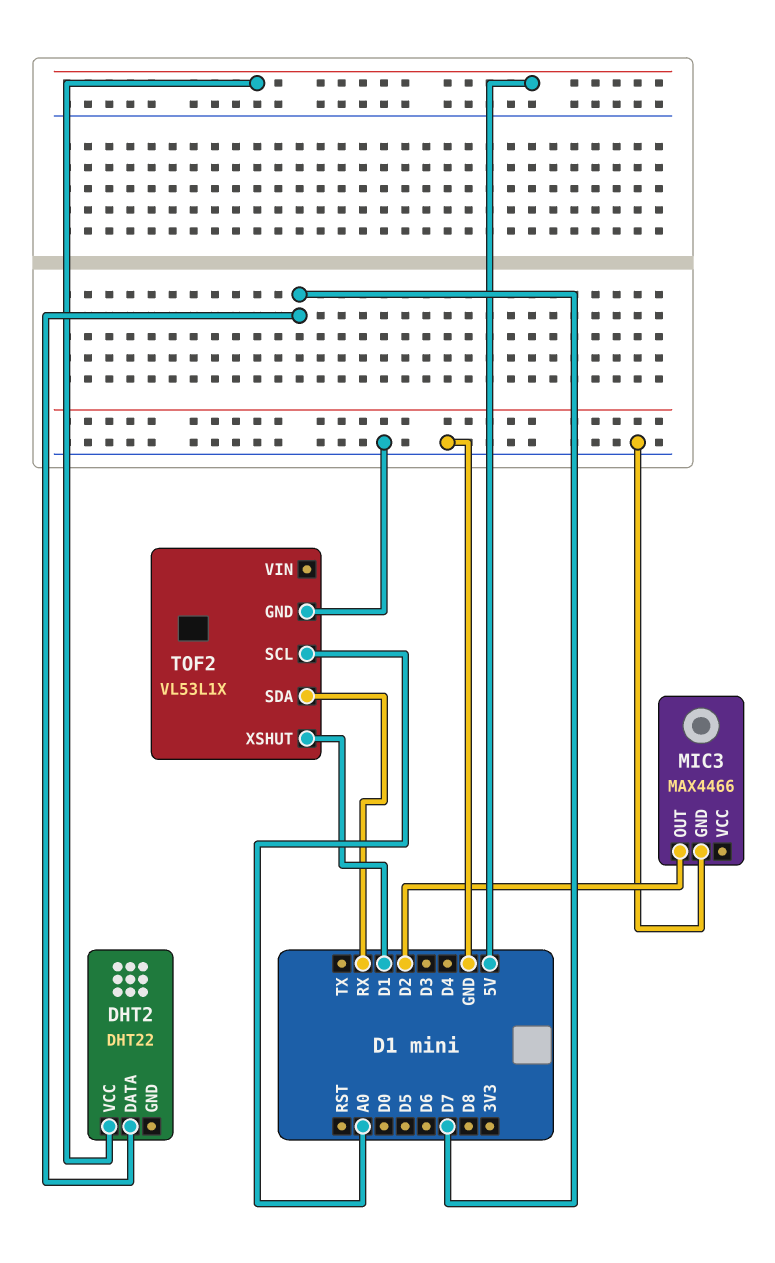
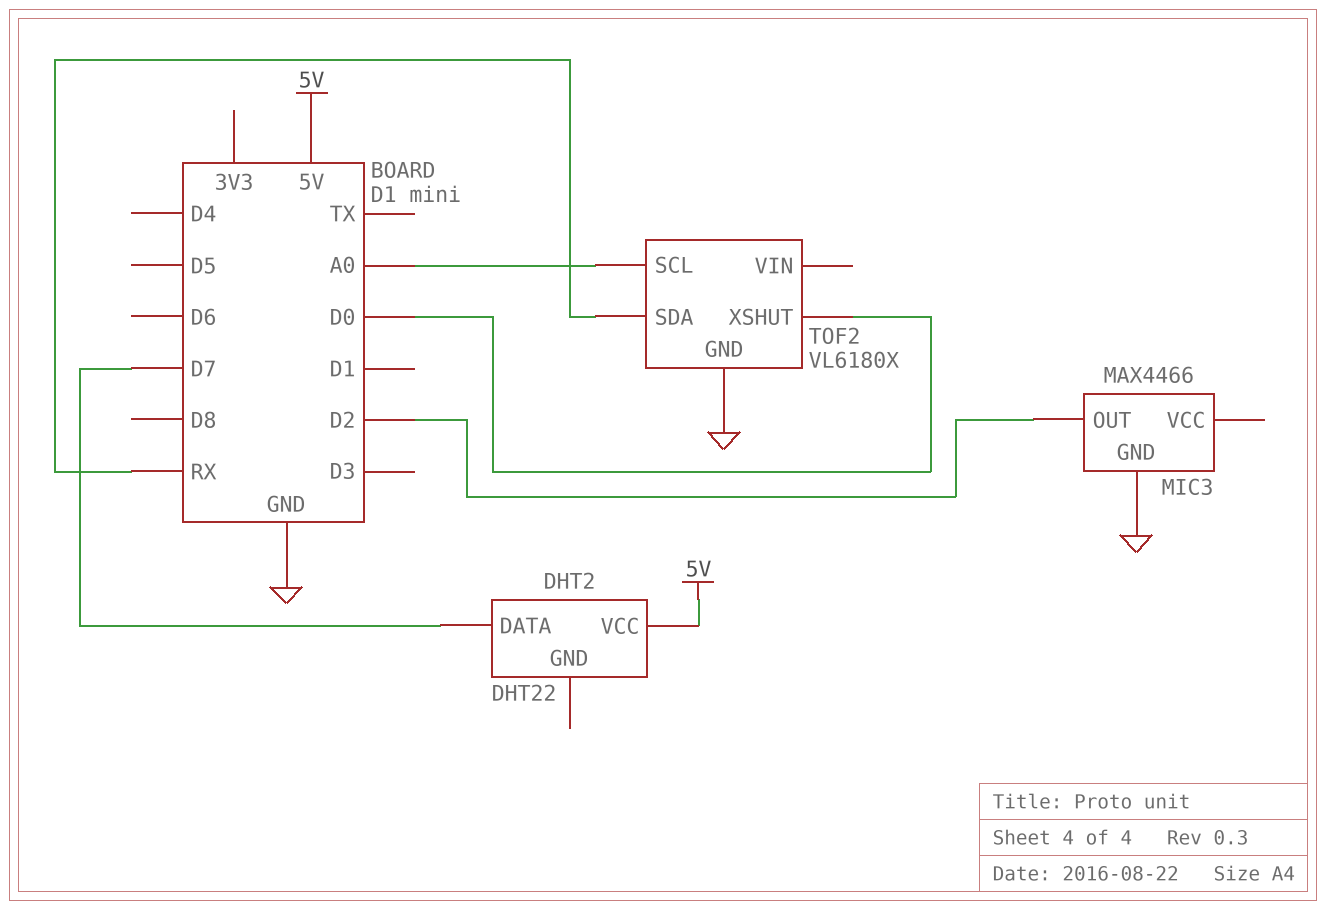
TOF2: VL53L1X -> VL6180X
TOF2 pin XSHUT: D1 -> D0

